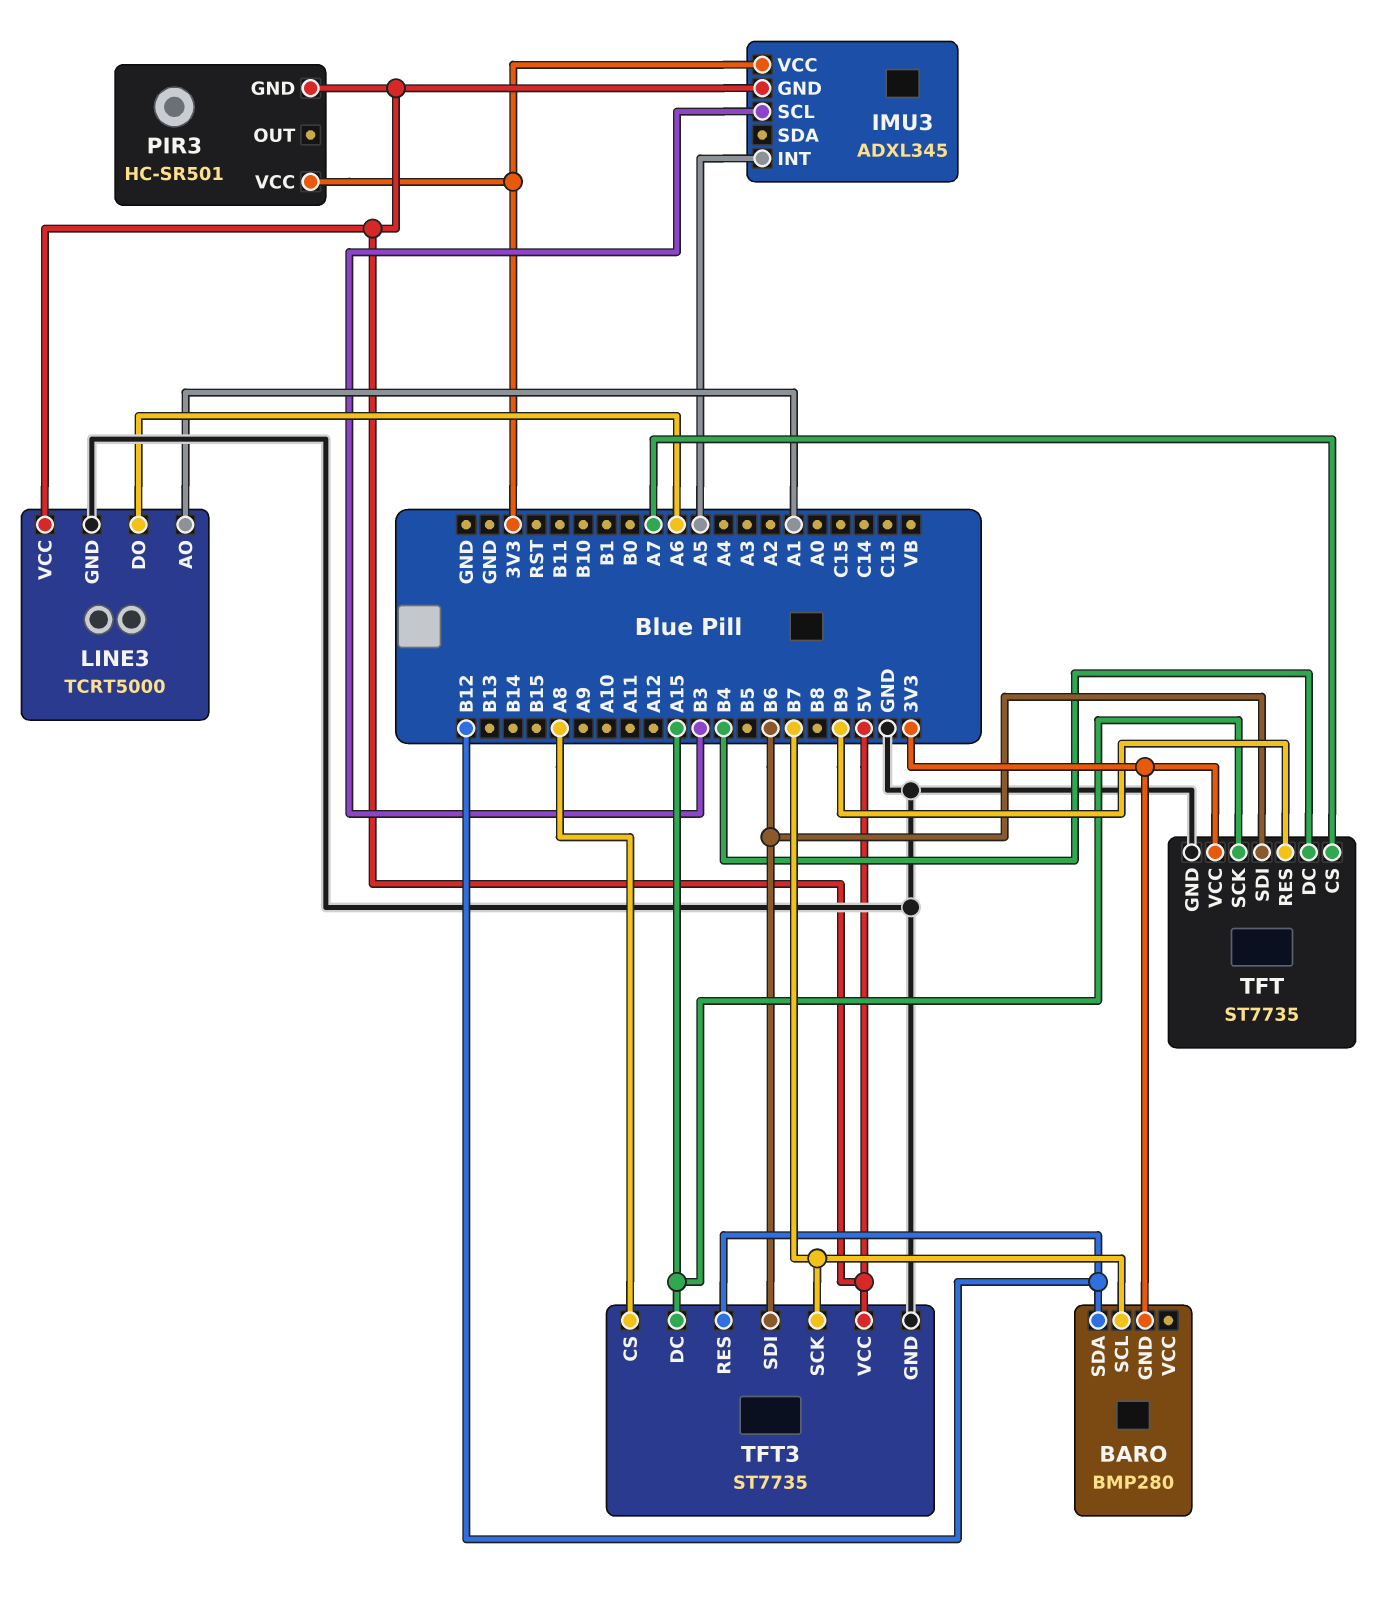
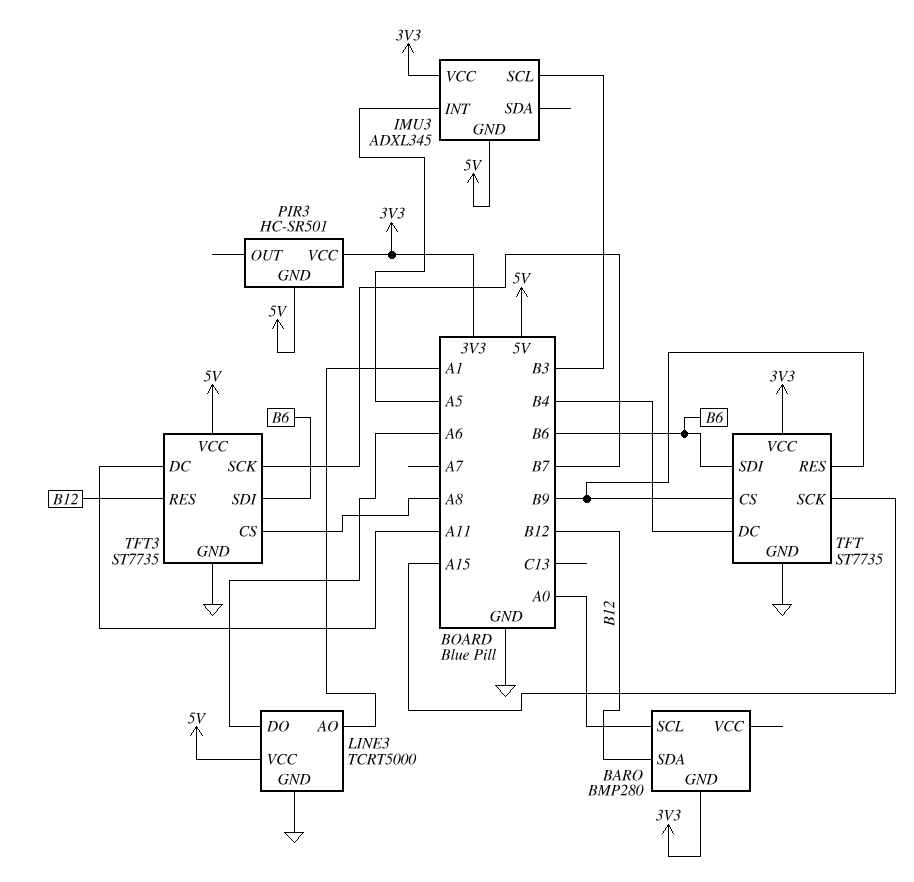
BARO pin SCL: B7 -> A0
TFT pin CS: A7 -> B9
TFT3 pin DC: A15 -> A11

